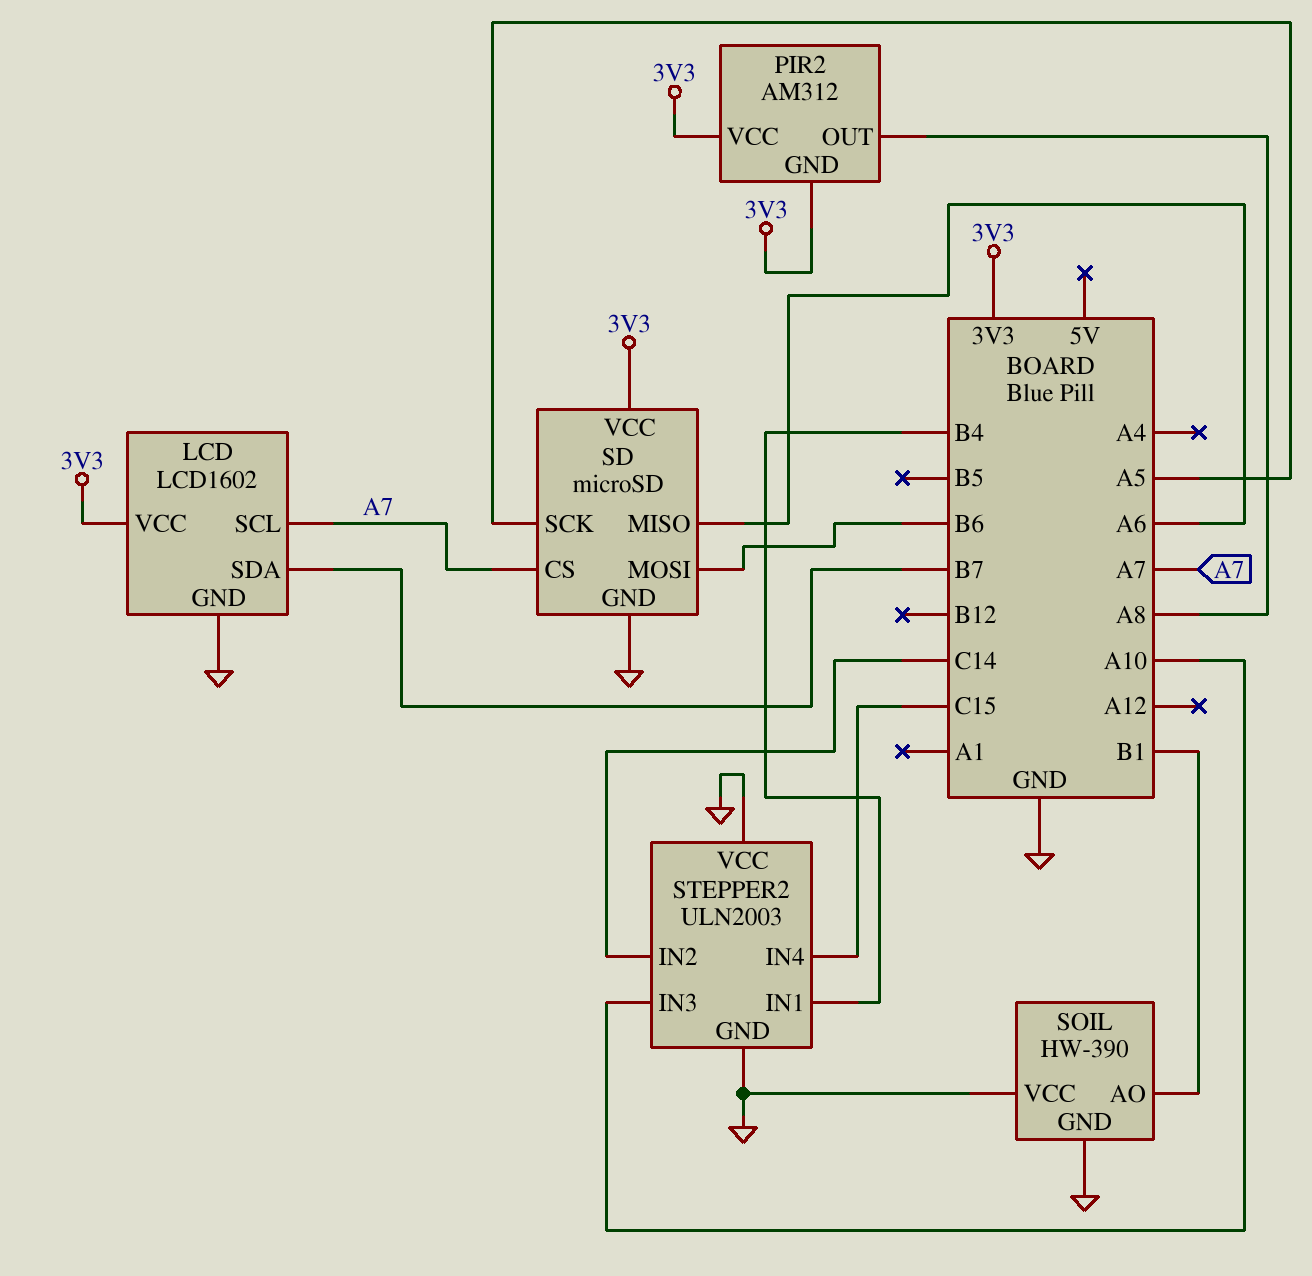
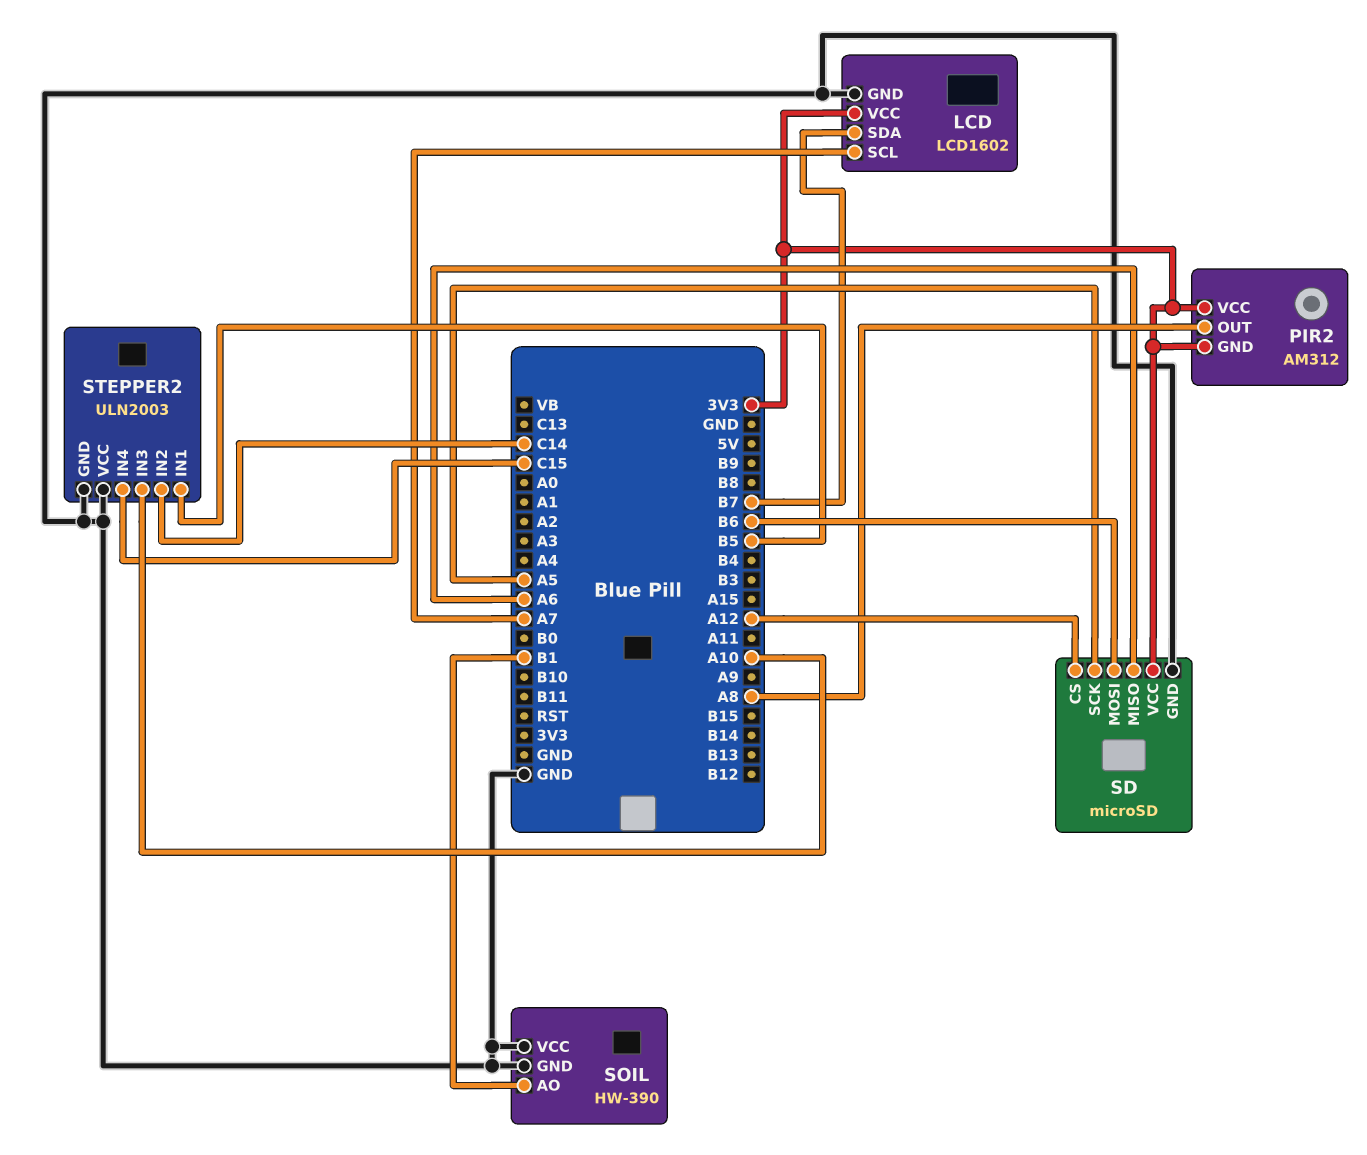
SD pin CS: A7 -> A12
STEPPER2 pin IN1: B4 -> B5

